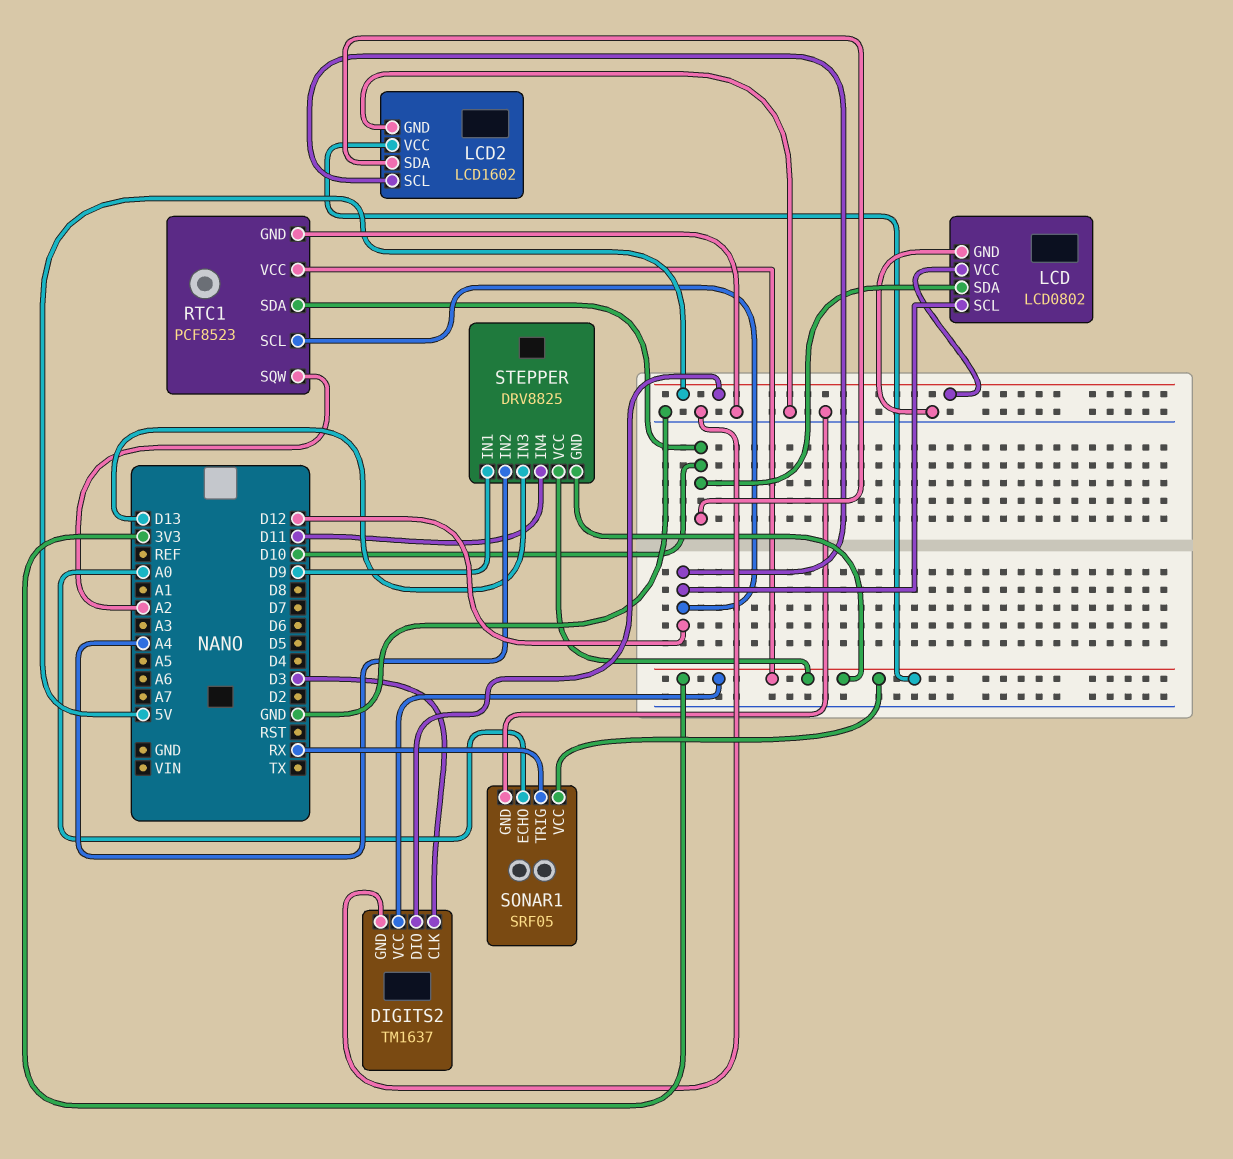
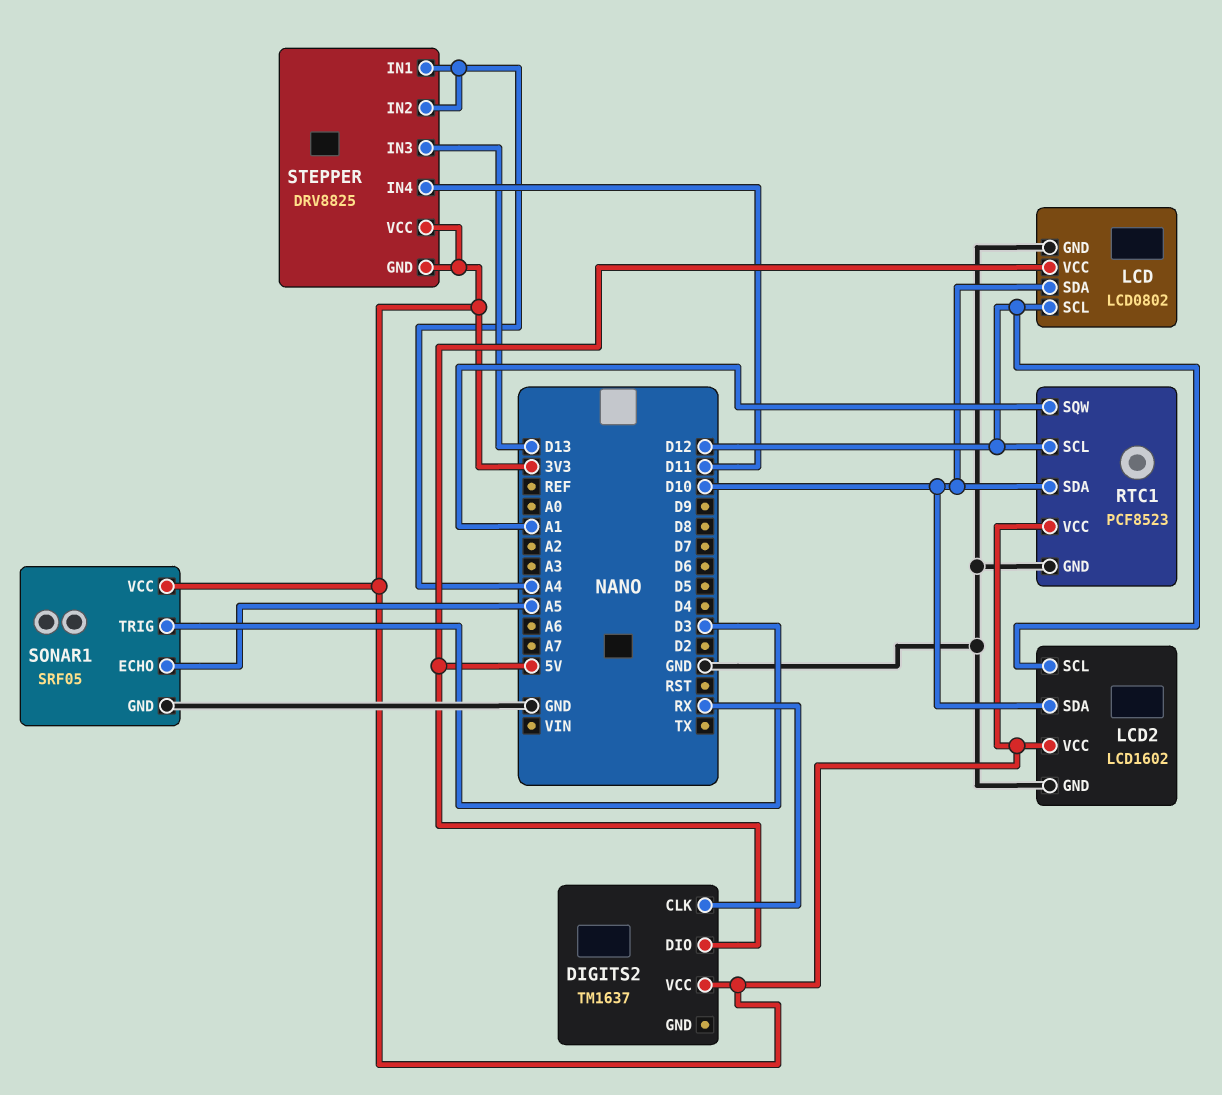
DIGITS2 pin CLK: D3 -> RX
DIGITS2 pin GND: GND -> none
RTC1 pin SQW: A2 -> A1
SONAR1 pin ECHO: A0 -> A5
SONAR1 pin TRIG: RX -> D3
STEPPER pin IN1: D9 -> A4

